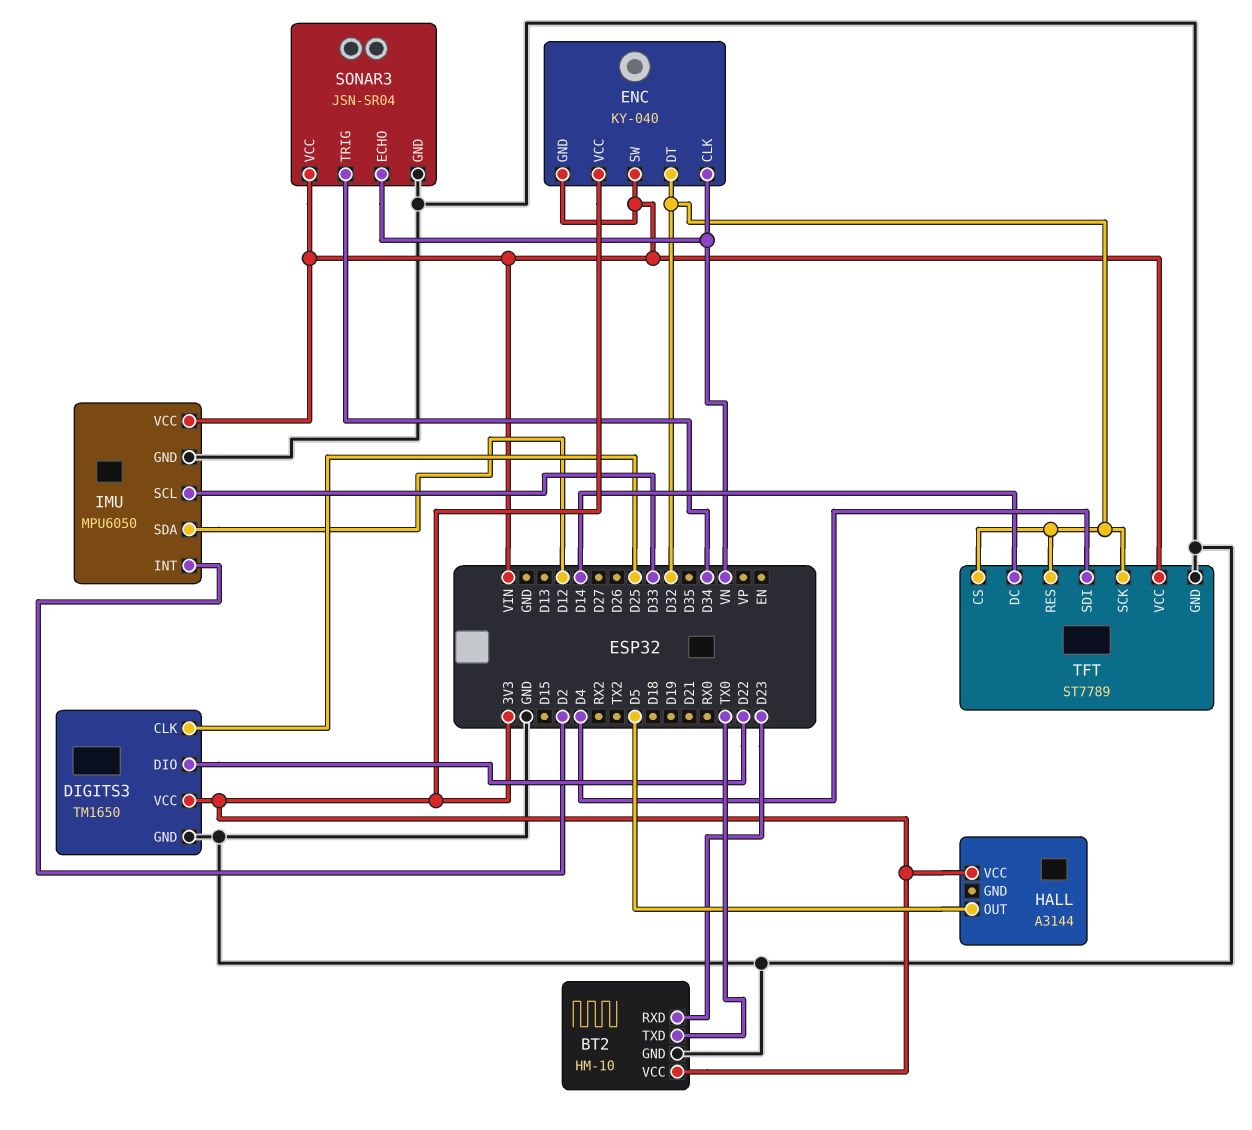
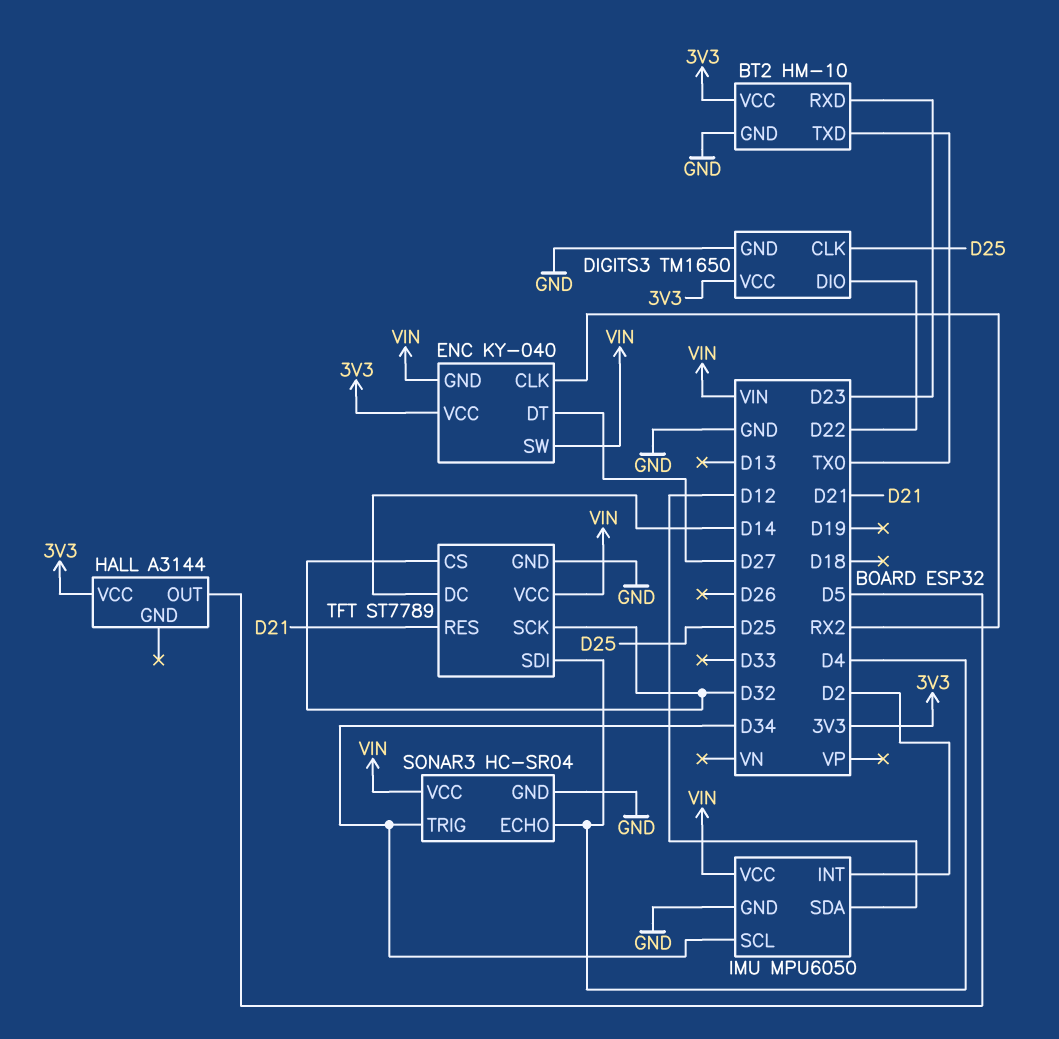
ENC pin CLK: VN -> RX2
ENC pin DT: D32 -> D27
IMU pin SCL: D33 -> D34
SONAR3: JSN-SR04 -> HC-SR04
SONAR3 pin ECHO: VN -> D4
TFT pin RES: D32 -> D21

